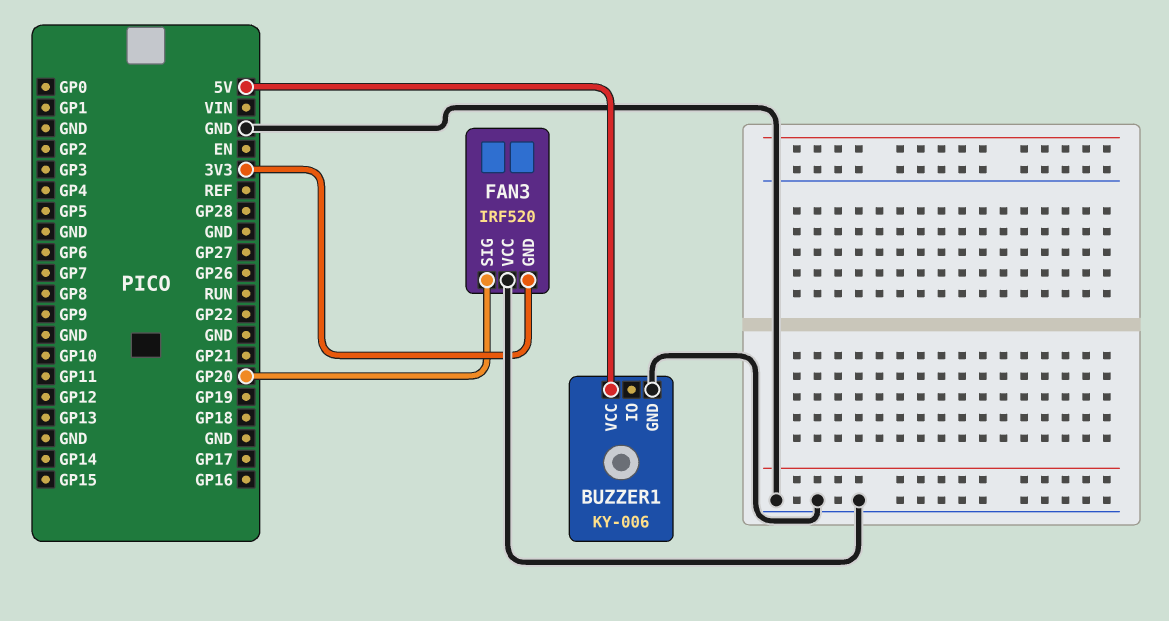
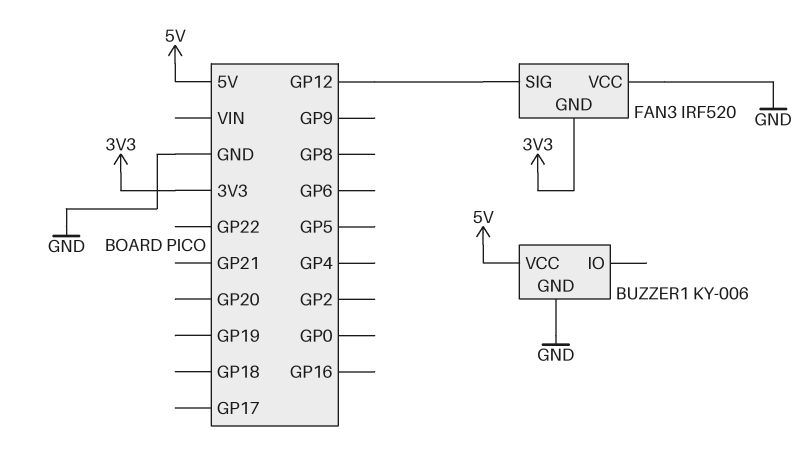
FAN3 pin SIG: GP20 -> GP12

